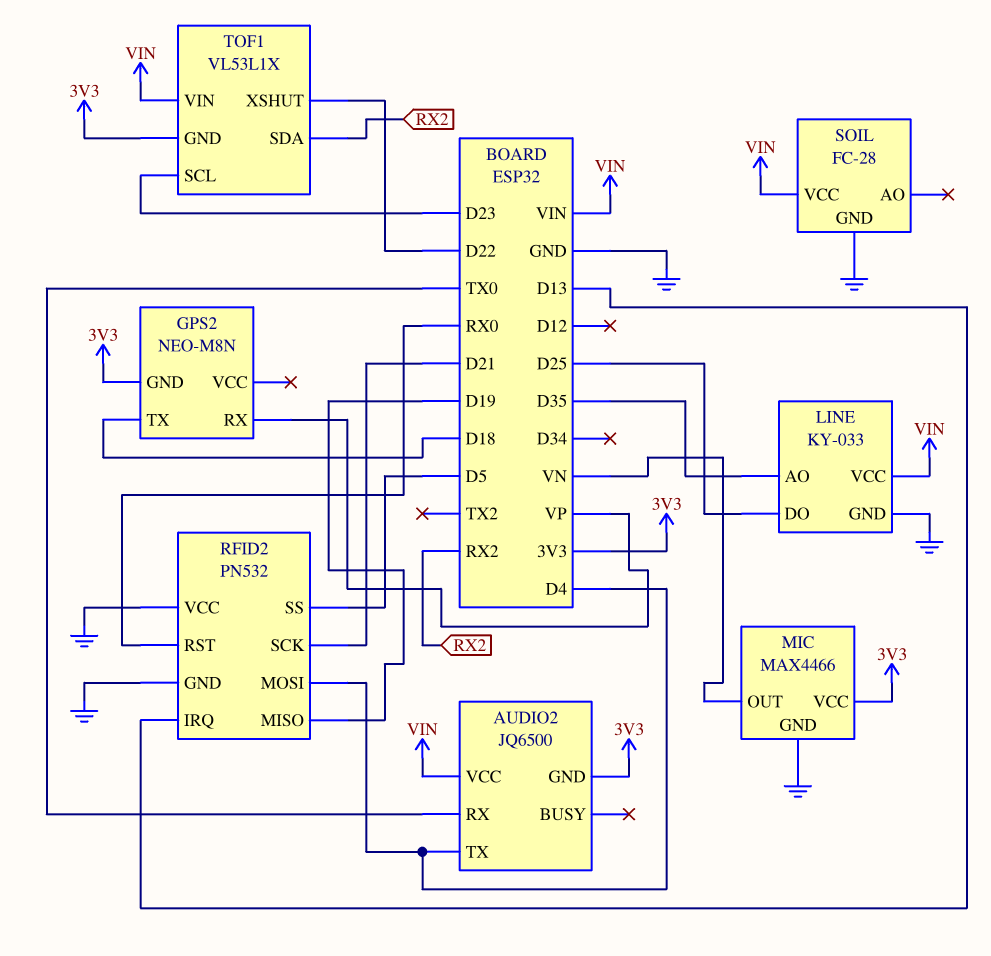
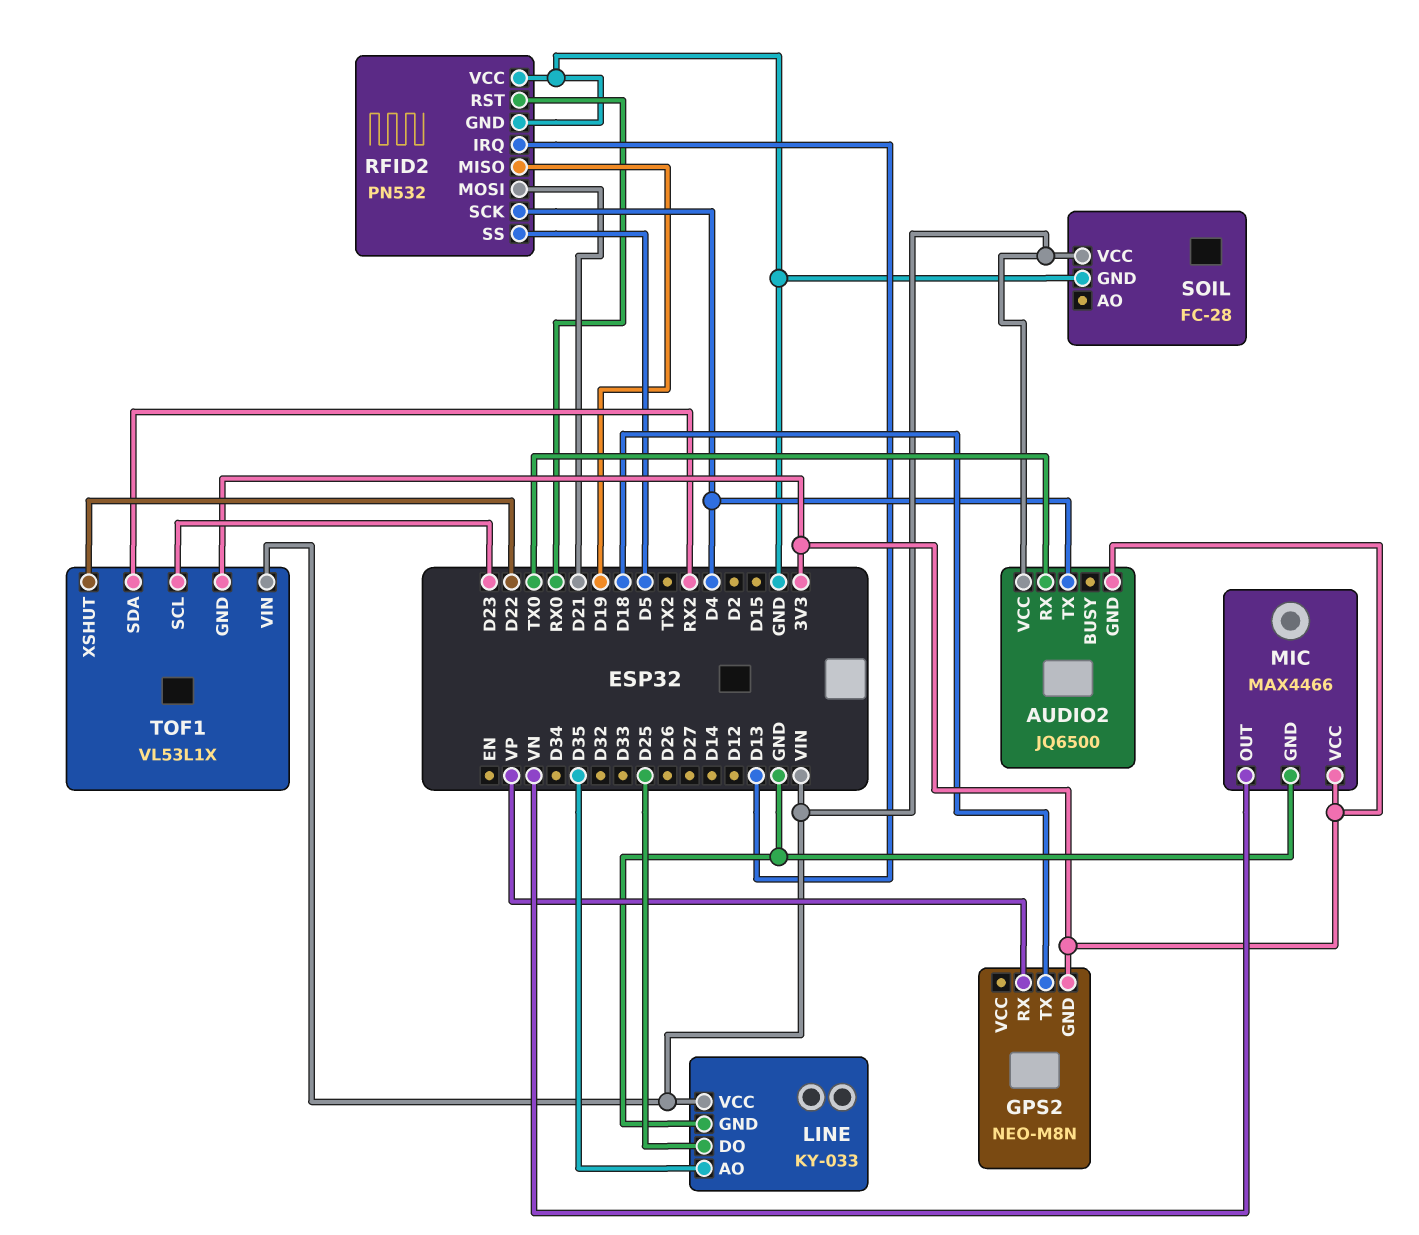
RFID2 pin MOSI: D4 -> D21
RFID2 pin SCK: D21 -> D4

